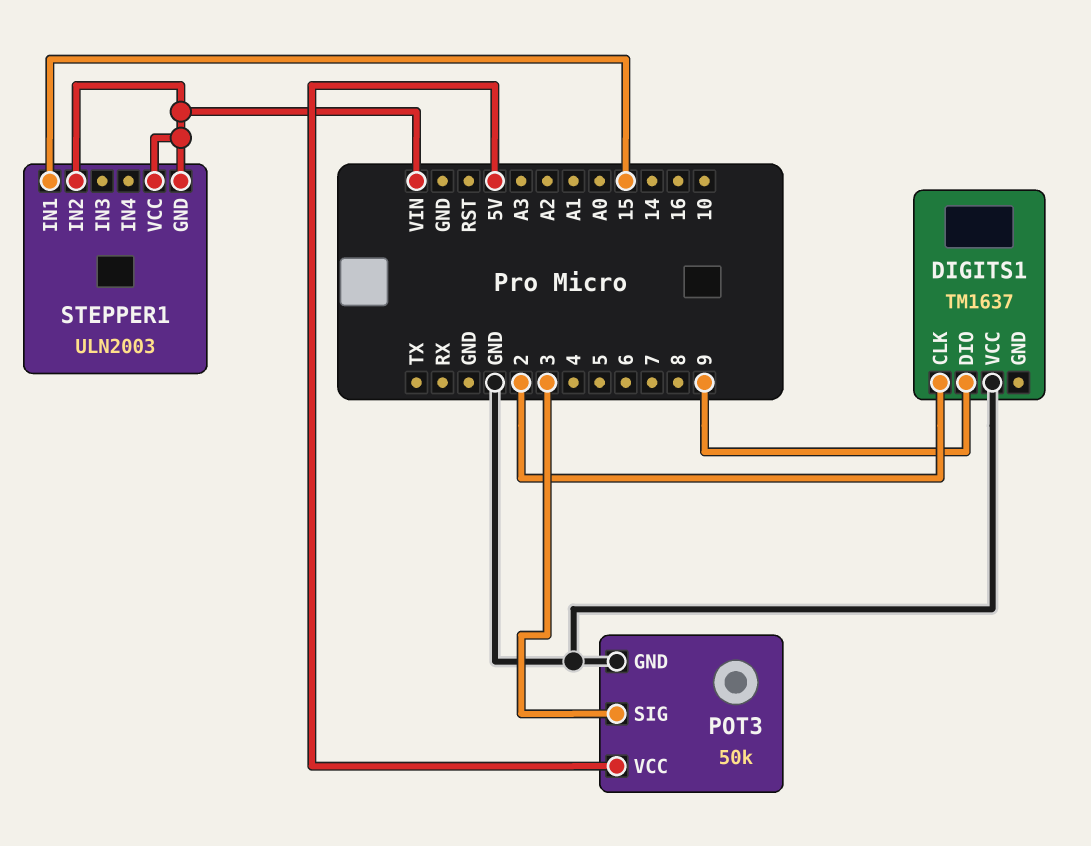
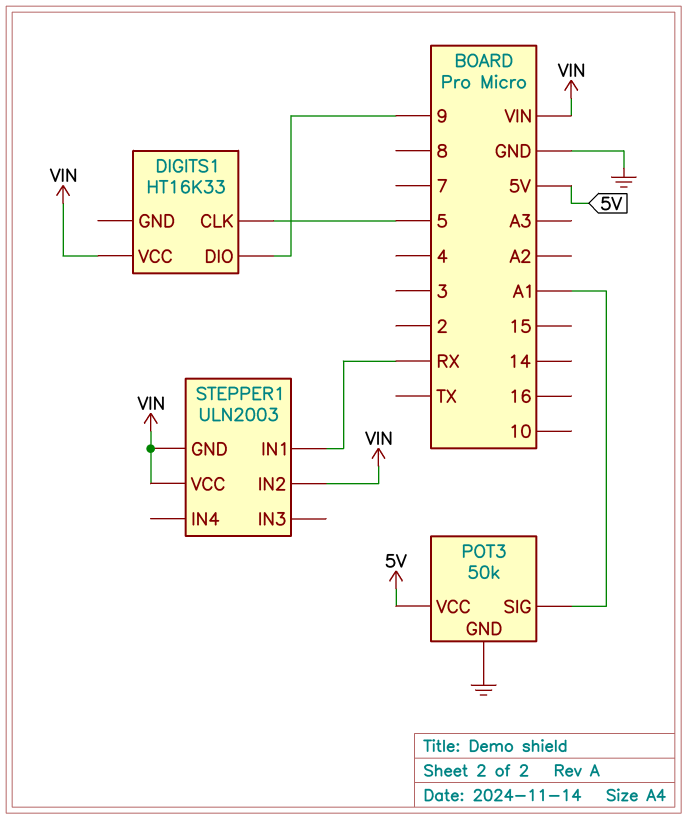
DIGITS1: TM1637 -> HT16K33
DIGITS1 pin CLK: 2 -> 5
DIGITS1 pin VCC: GND -> VIN
POT3 pin SIG: 3 -> A1
STEPPER1 pin IN1: 15 -> RX

